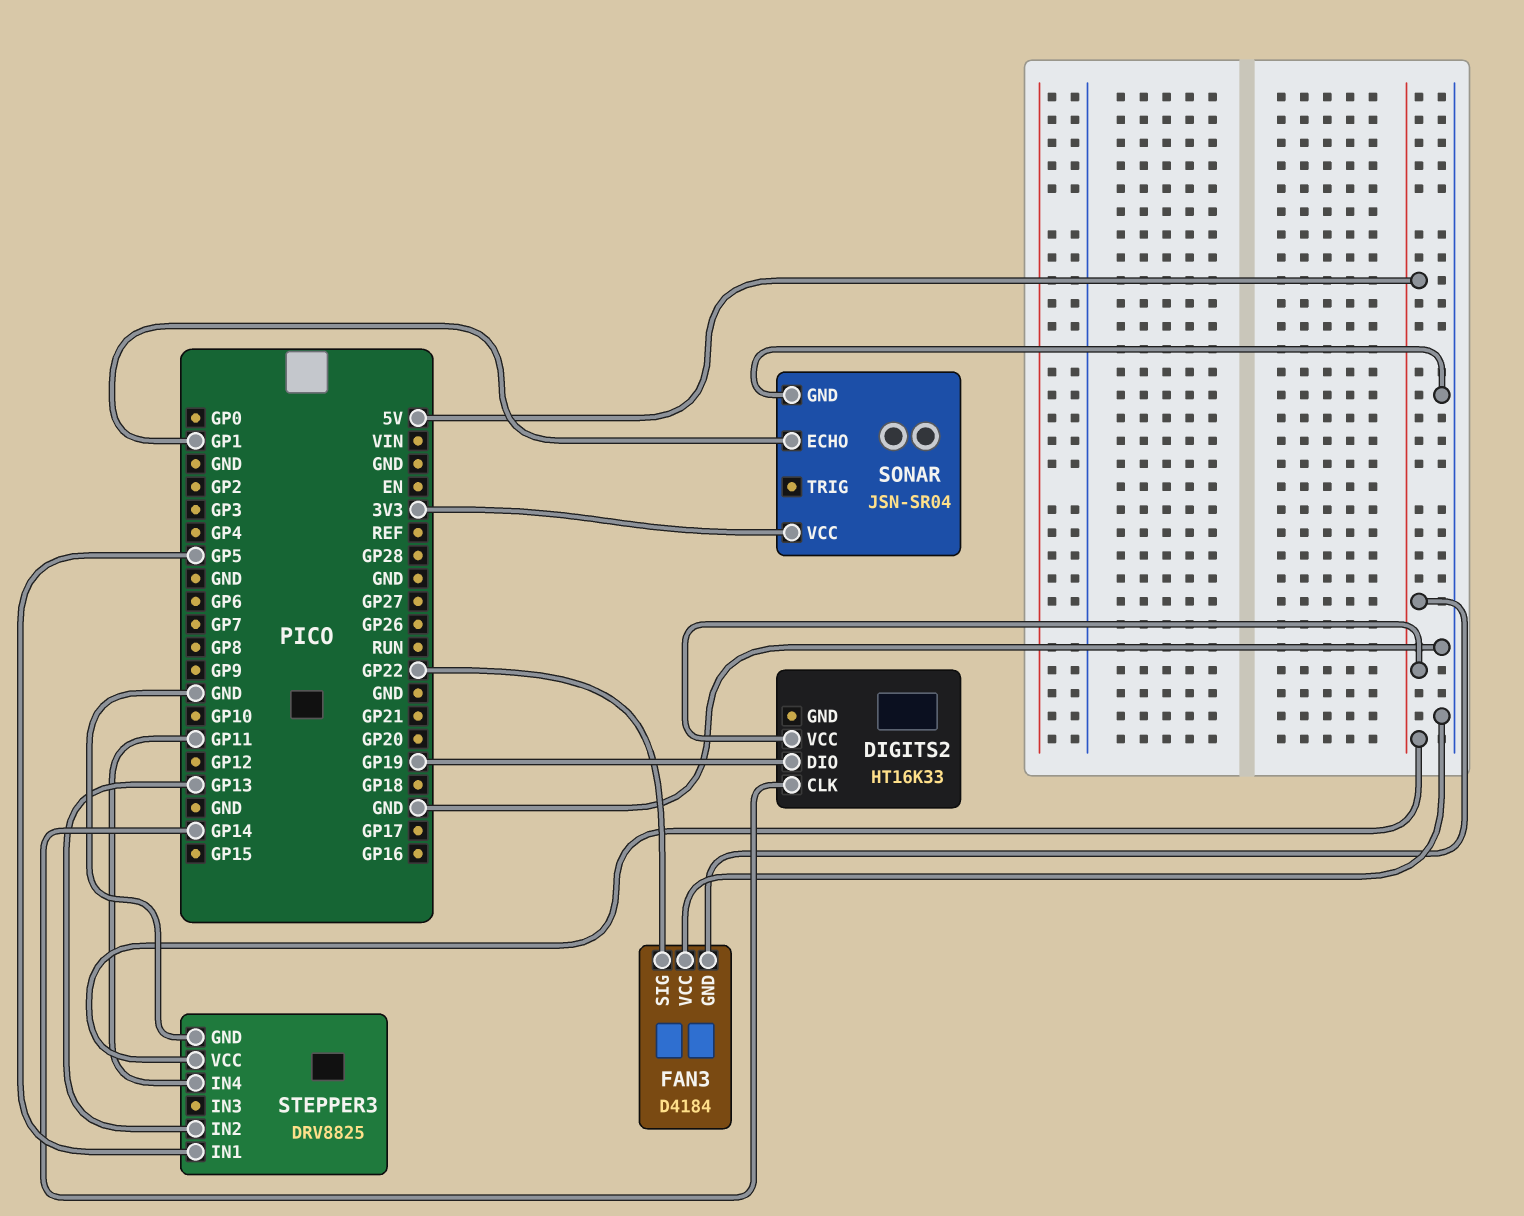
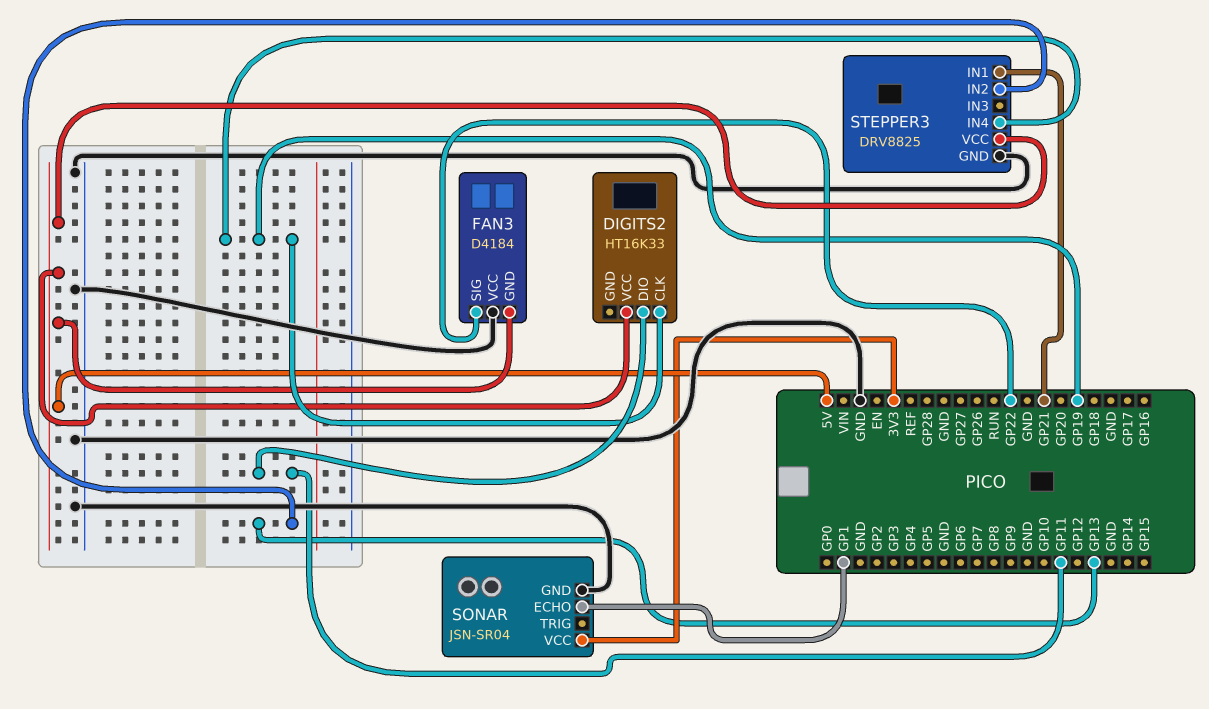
DIGITS2 pin CLK: GP14 -> GP19
DIGITS2 pin DIO: GP19 -> GP11
STEPPER3 pin IN1: GP5 -> GP21
STEPPER3 pin IN4: GP11 -> GP19

